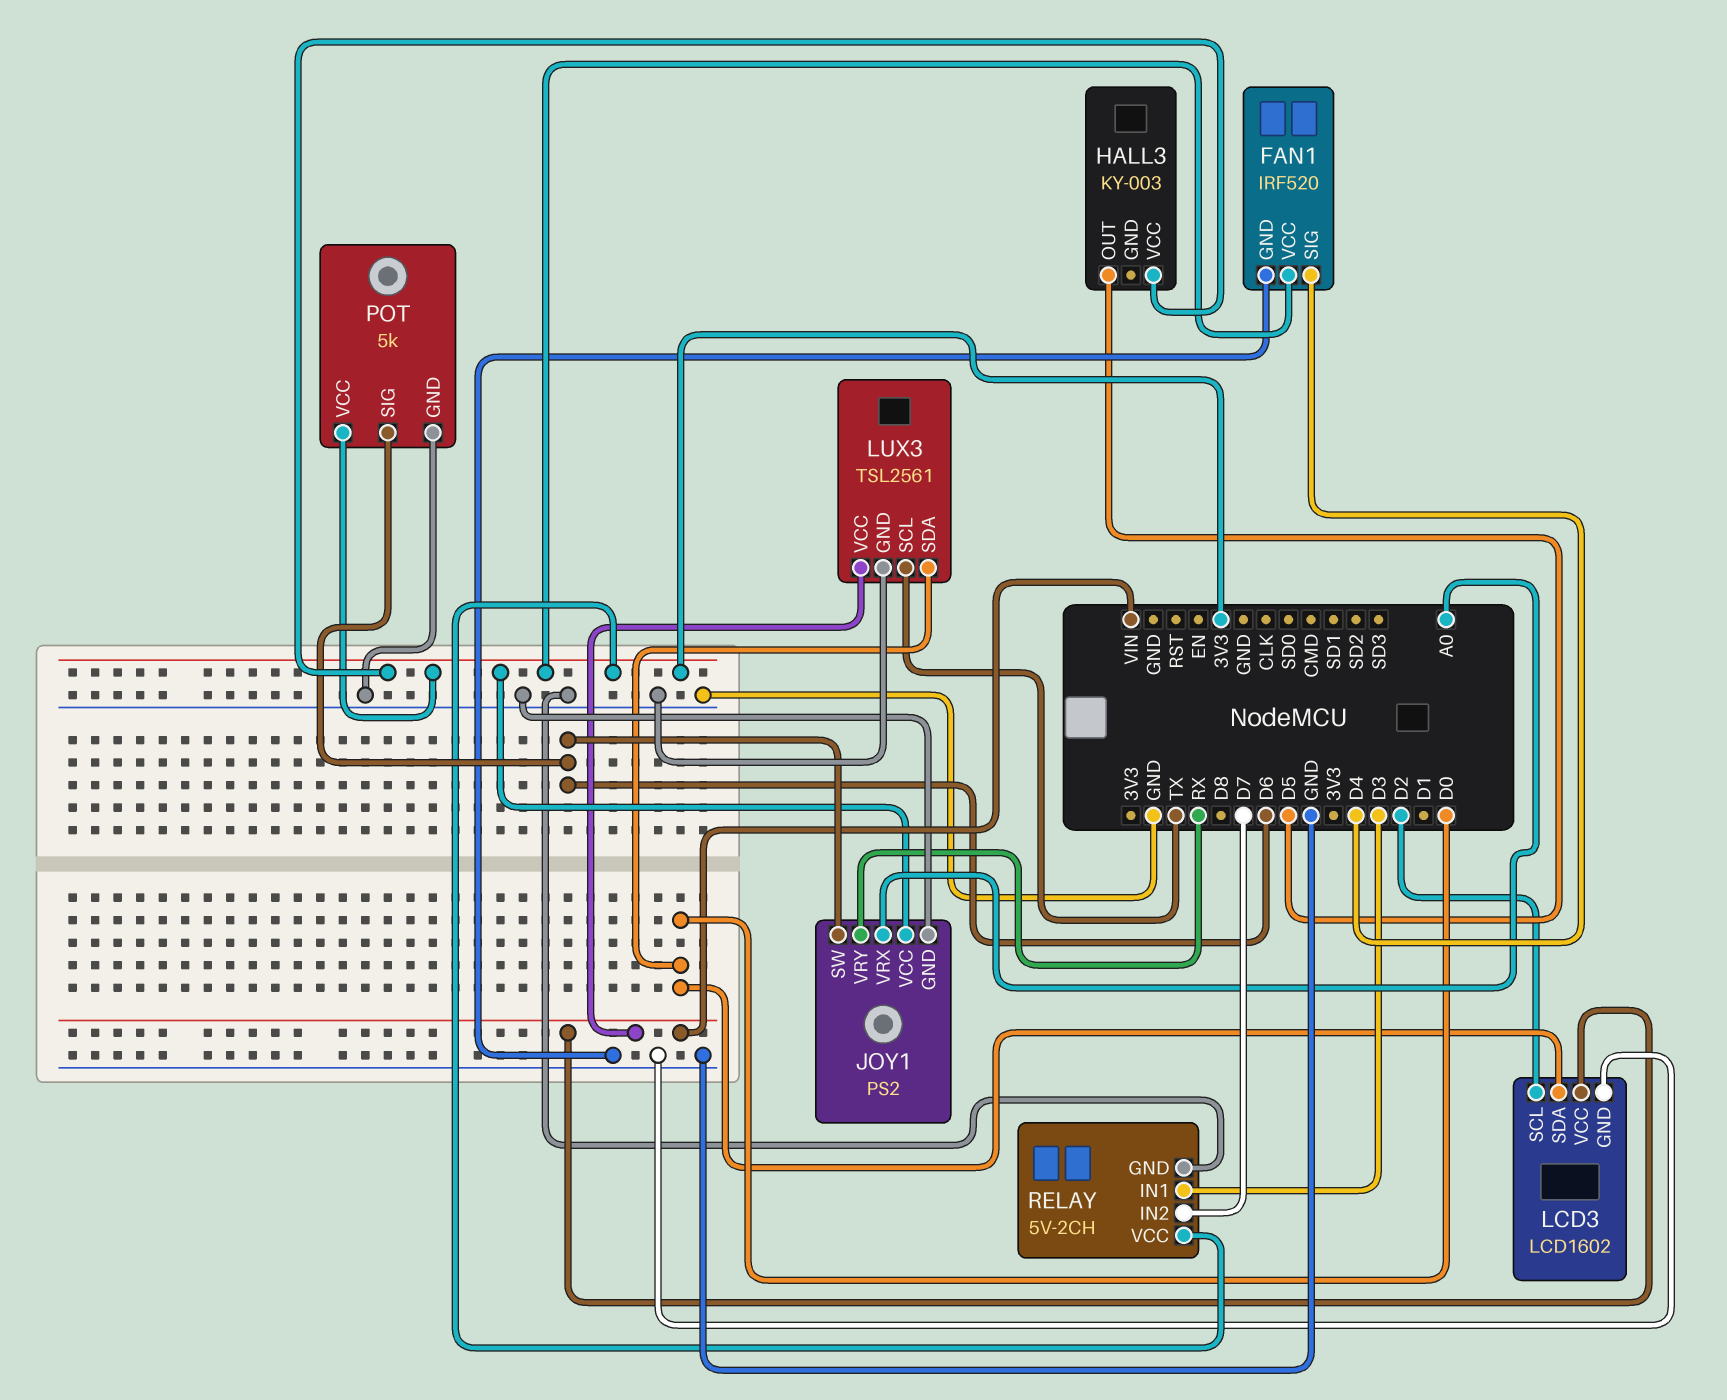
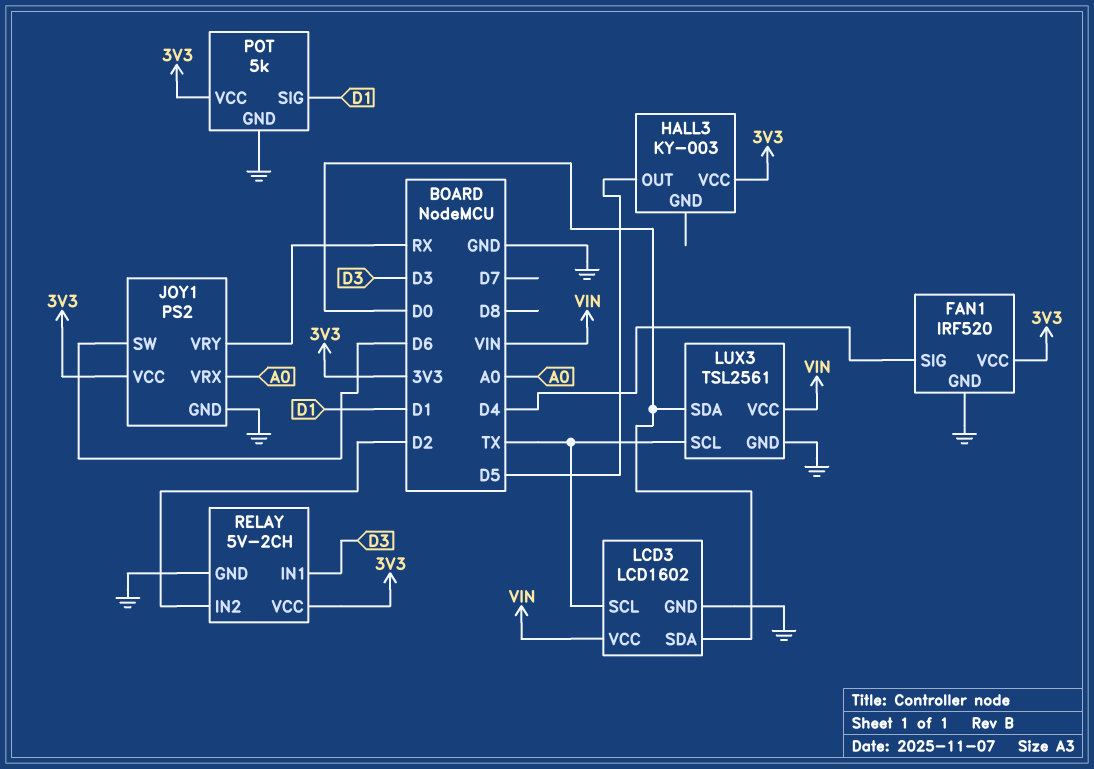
LCD3 pin SCL: D2 -> TX
POT pin SIG: D6 -> D1
RELAY pin IN2: D7 -> D2

